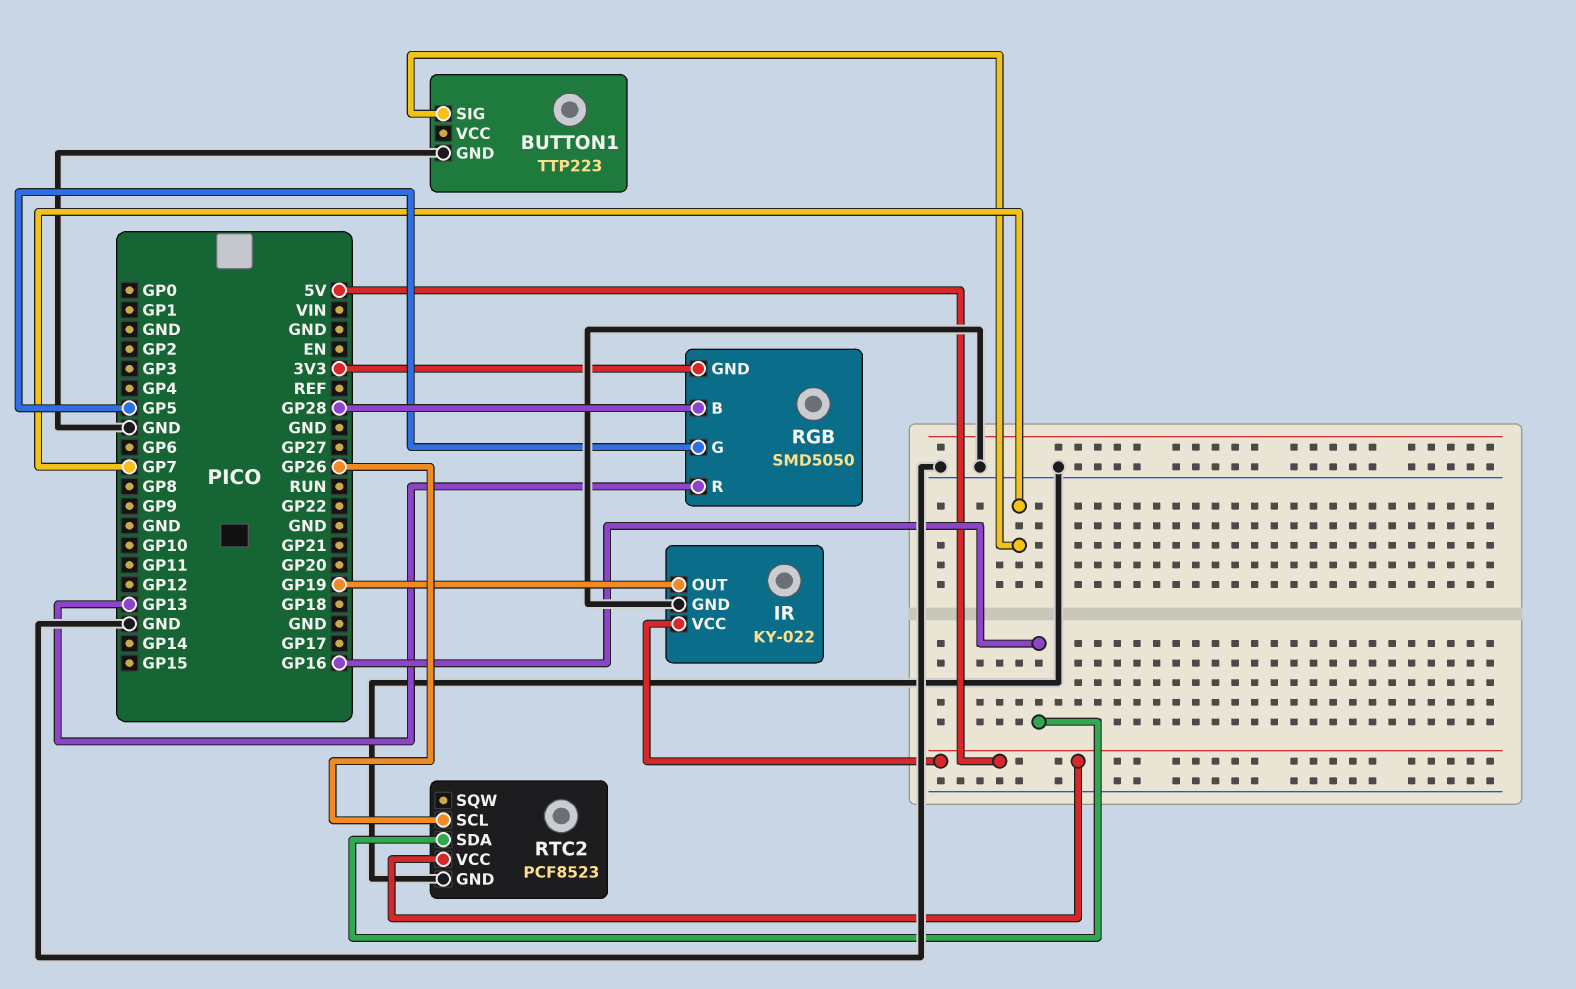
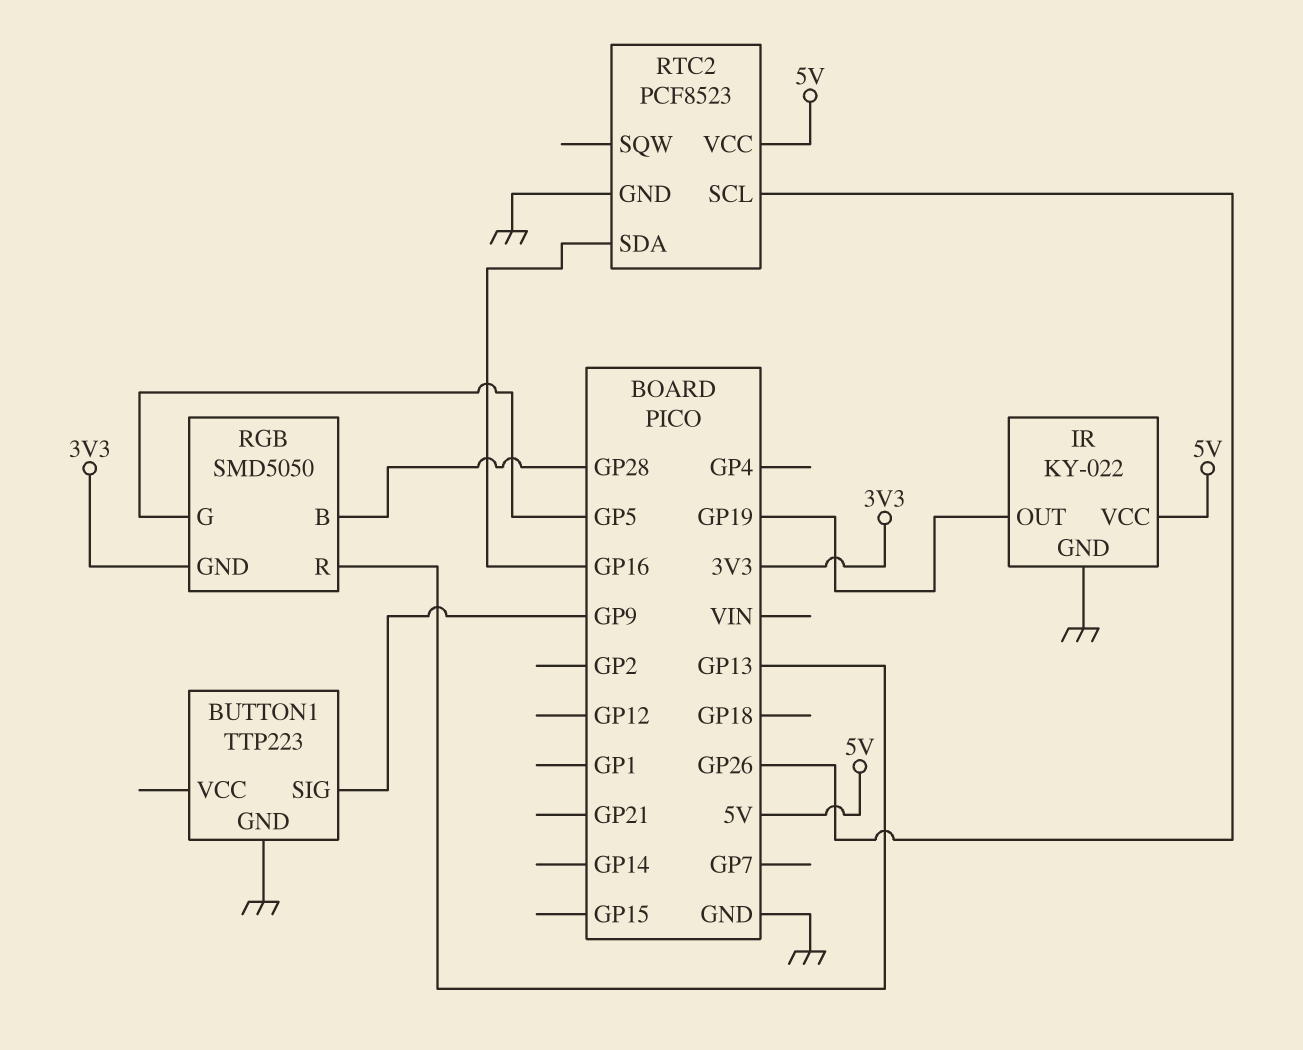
BUTTON1 pin SIG: GP7 -> GP9

